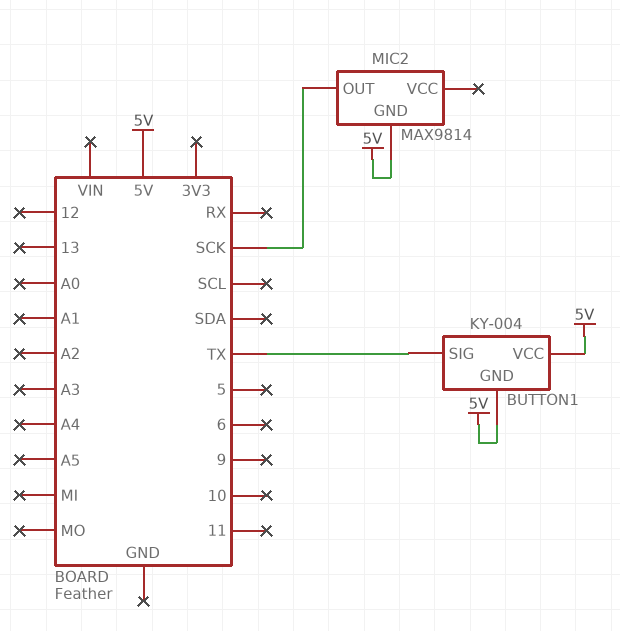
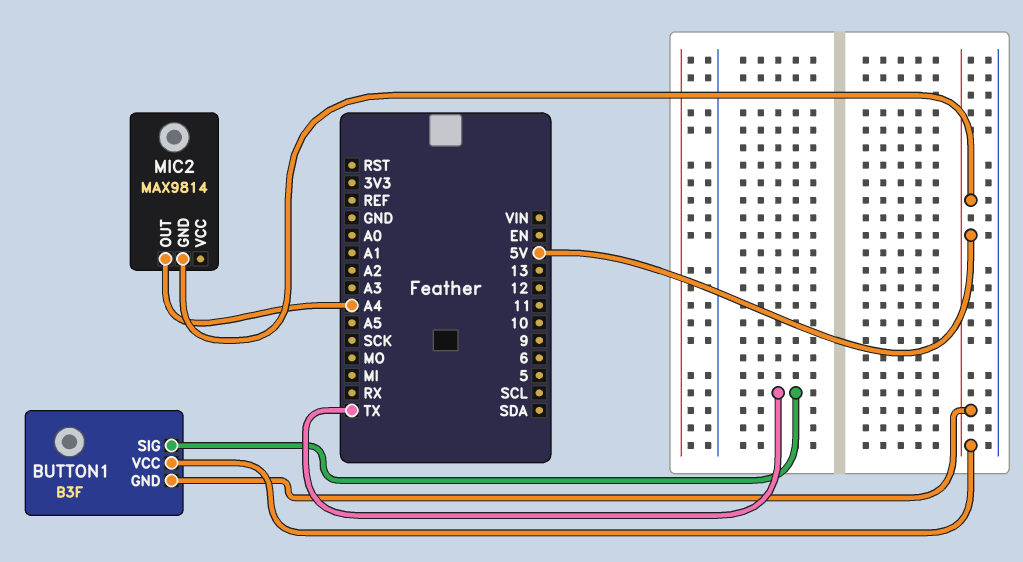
BUTTON1: KY-004 -> B3F
MIC2 pin OUT: SCK -> A4

